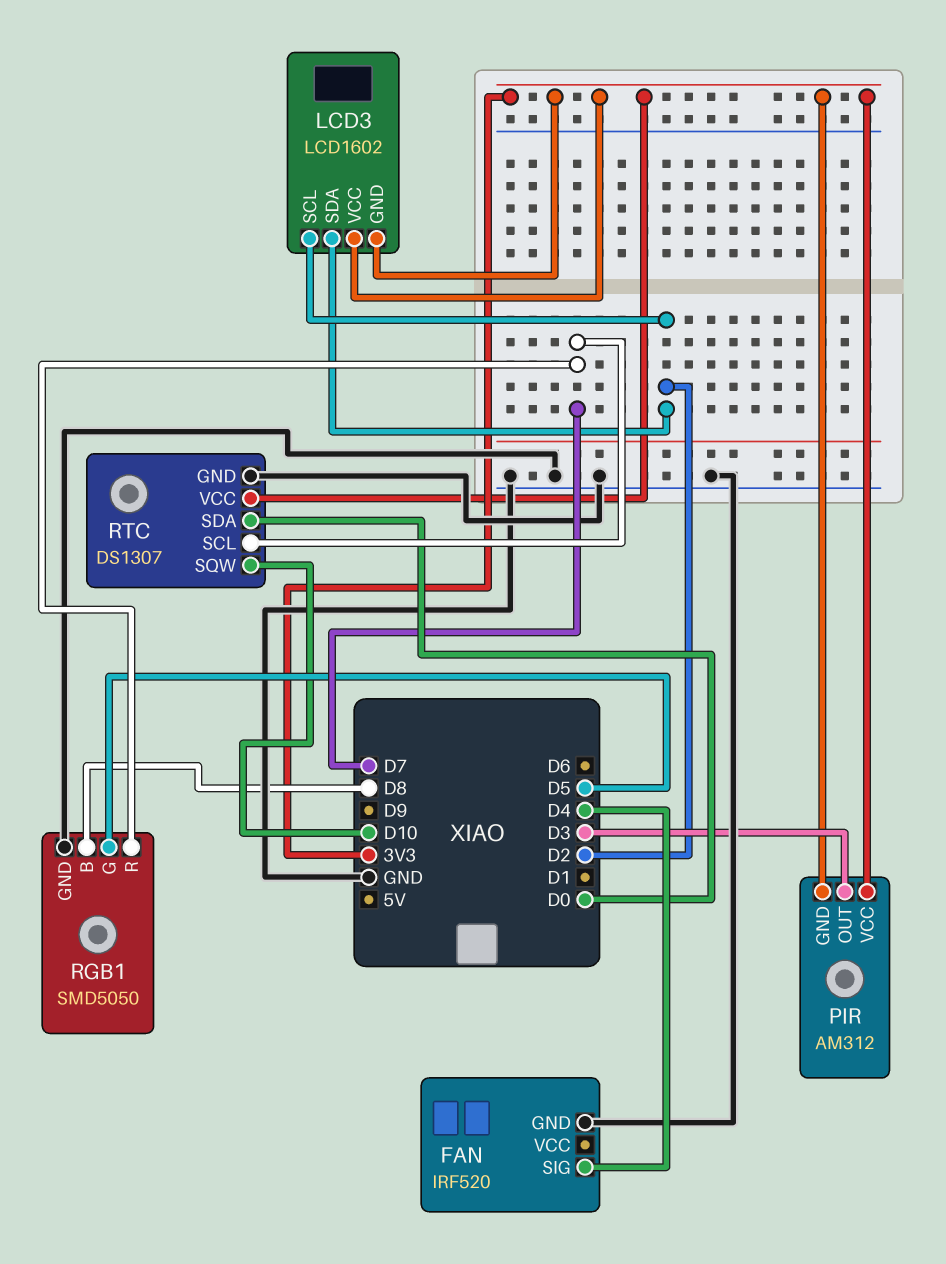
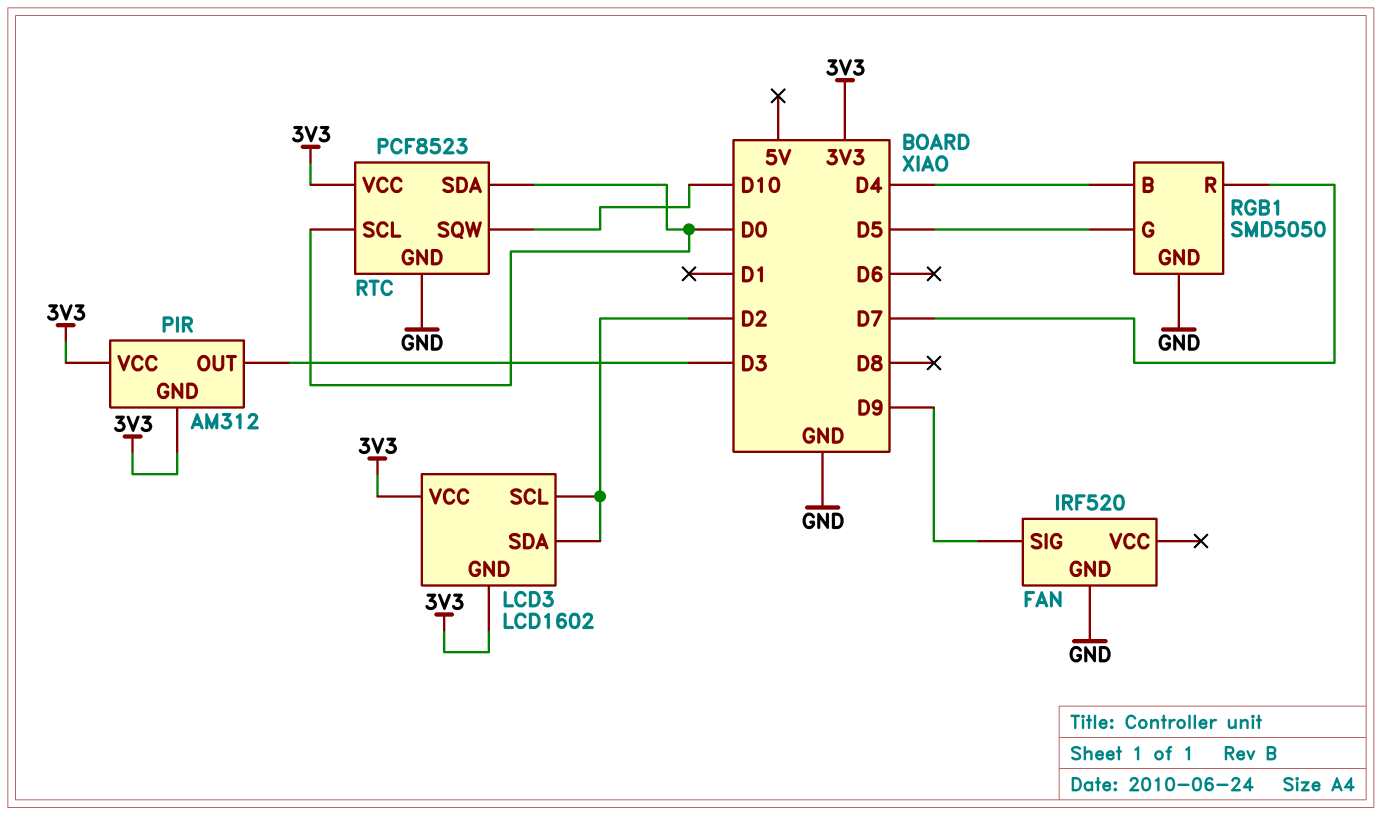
FAN pin SIG: D4 -> D9
RGB1 pin B: D8 -> D4
RTC: DS1307 -> PCF8523
RTC pin SCL: D7 -> D0

